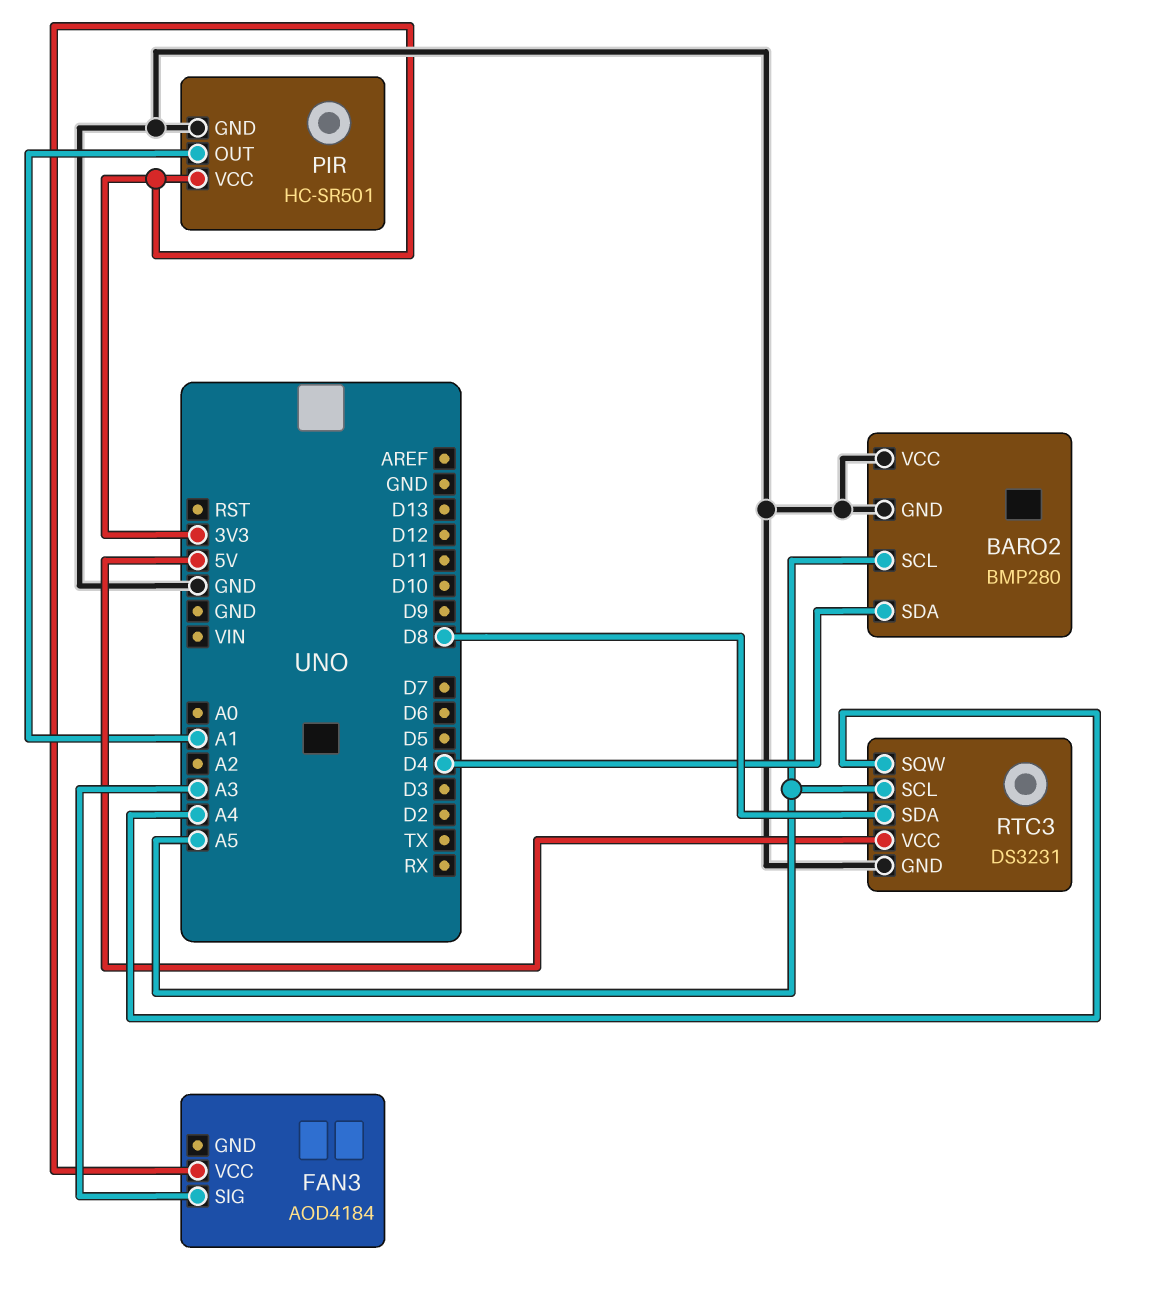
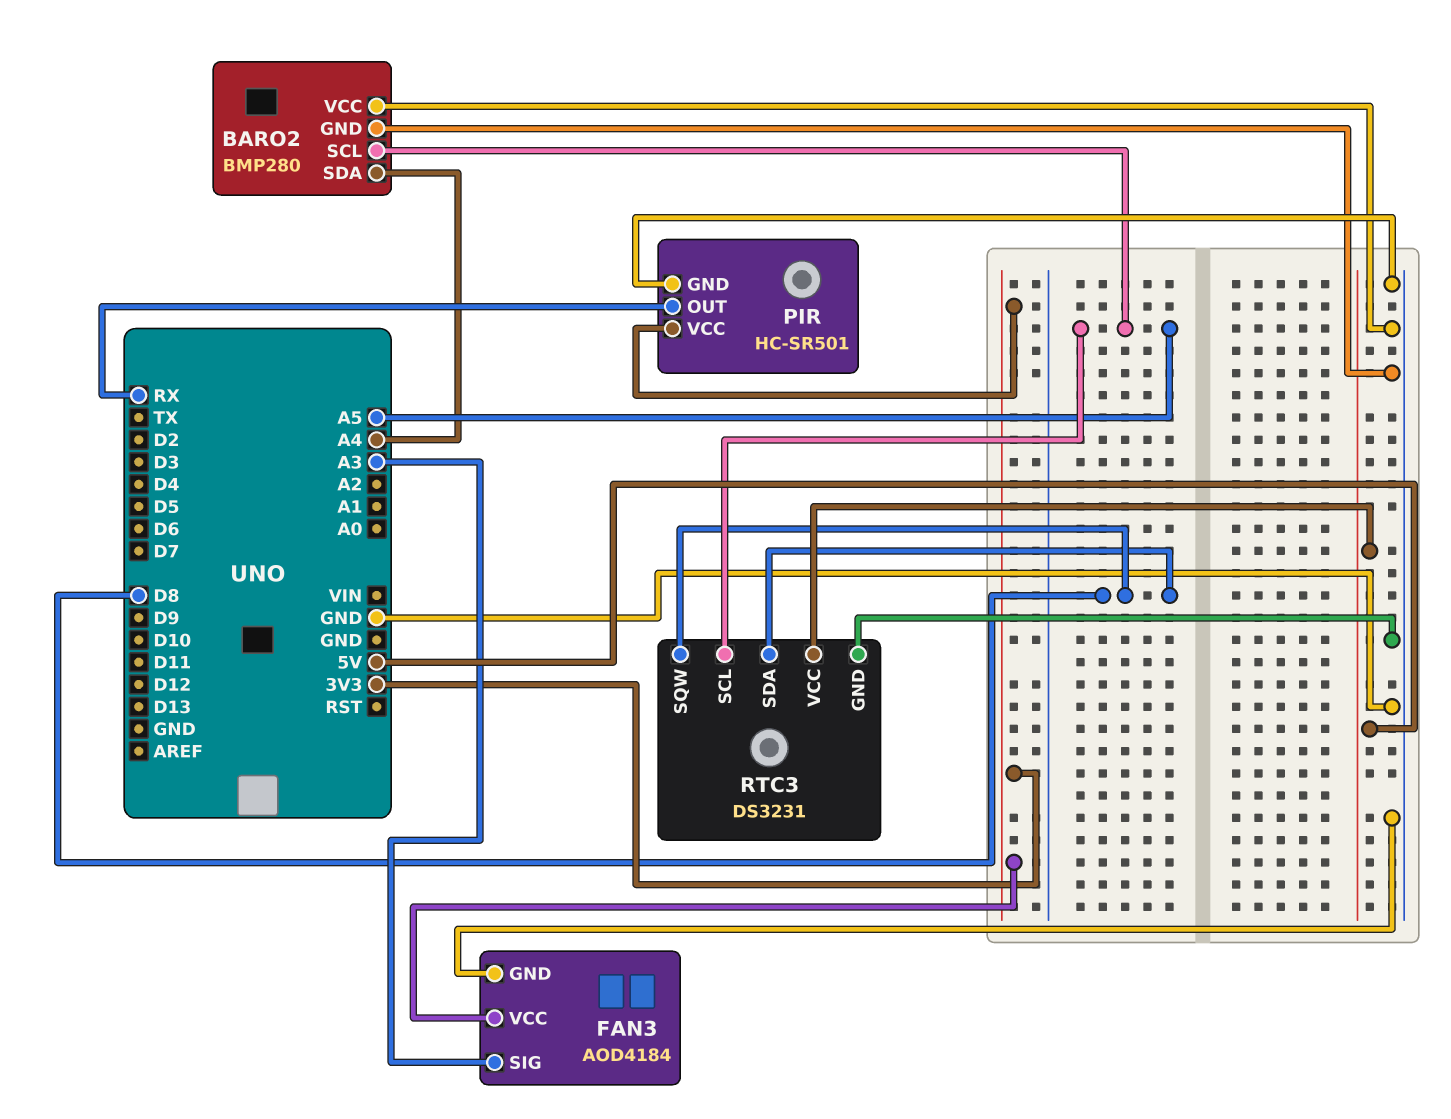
BARO2 pin SDA: D4 -> A4
FAN3 pin GND: none -> GND
PIR pin OUT: A1 -> RX
RTC3 pin SQW: A4 -> D8

